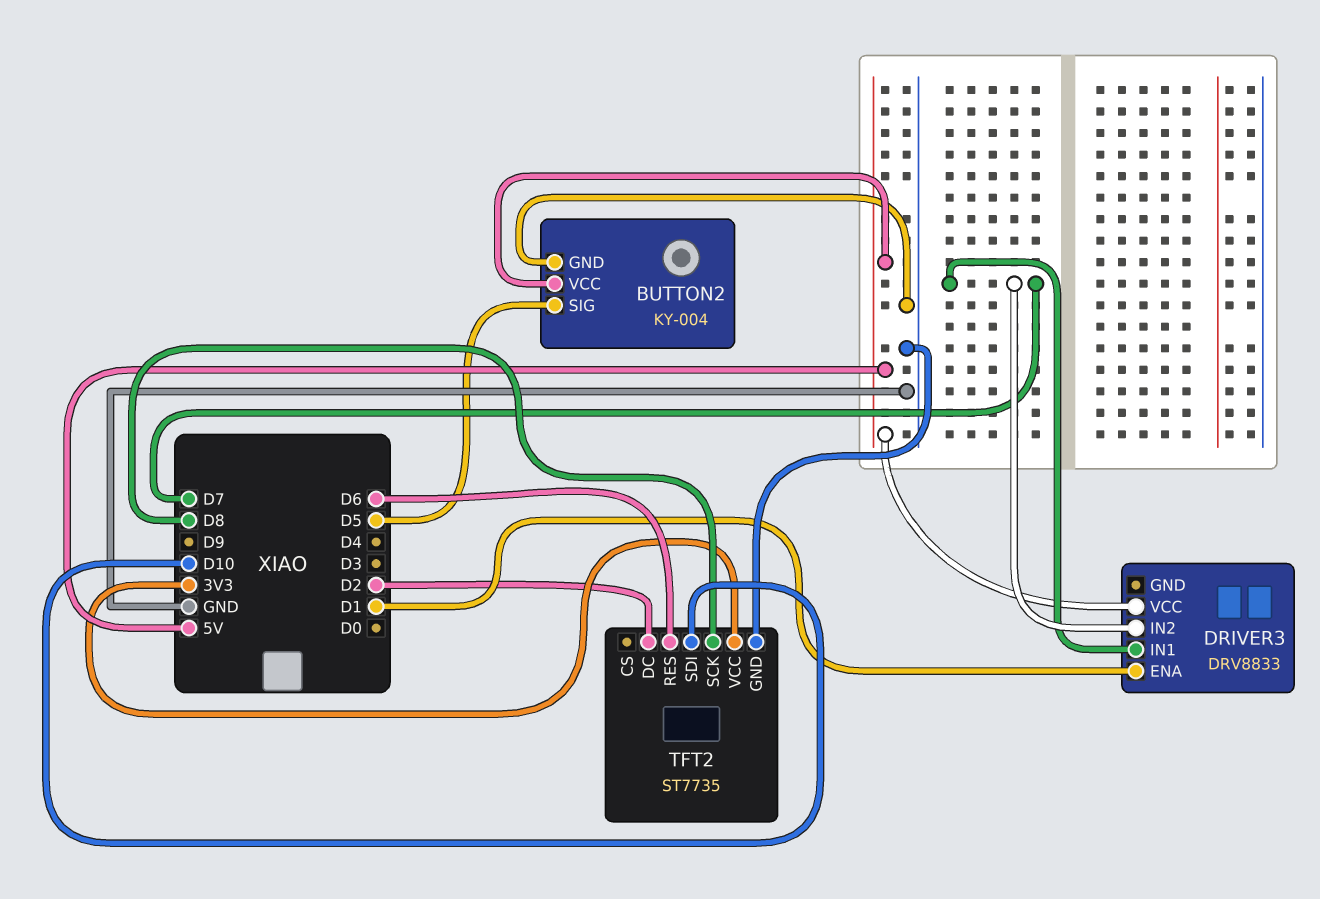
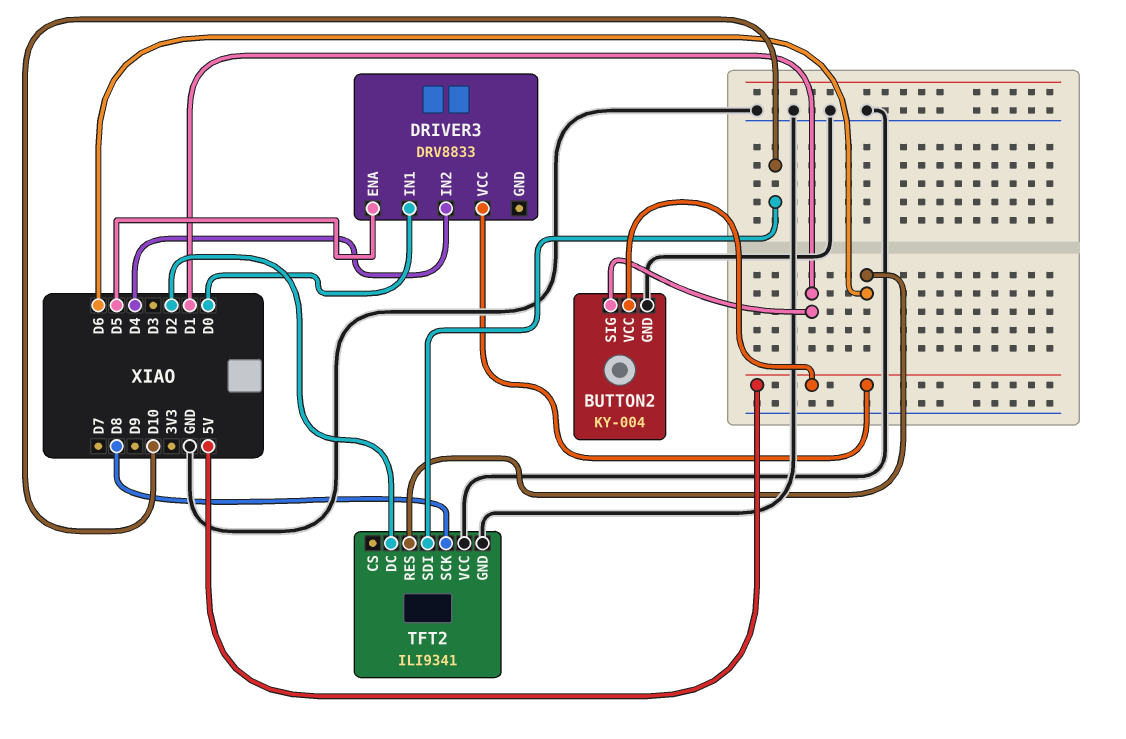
BUTTON2 pin SIG: D5 -> D1
DRIVER3 pin ENA: D1 -> D5
DRIVER3 pin IN1: D7 -> D0
DRIVER3 pin IN2: D7 -> D4
TFT2: ST7735 -> ILI9341
TFT2 pin VCC: 3V3 -> GND

